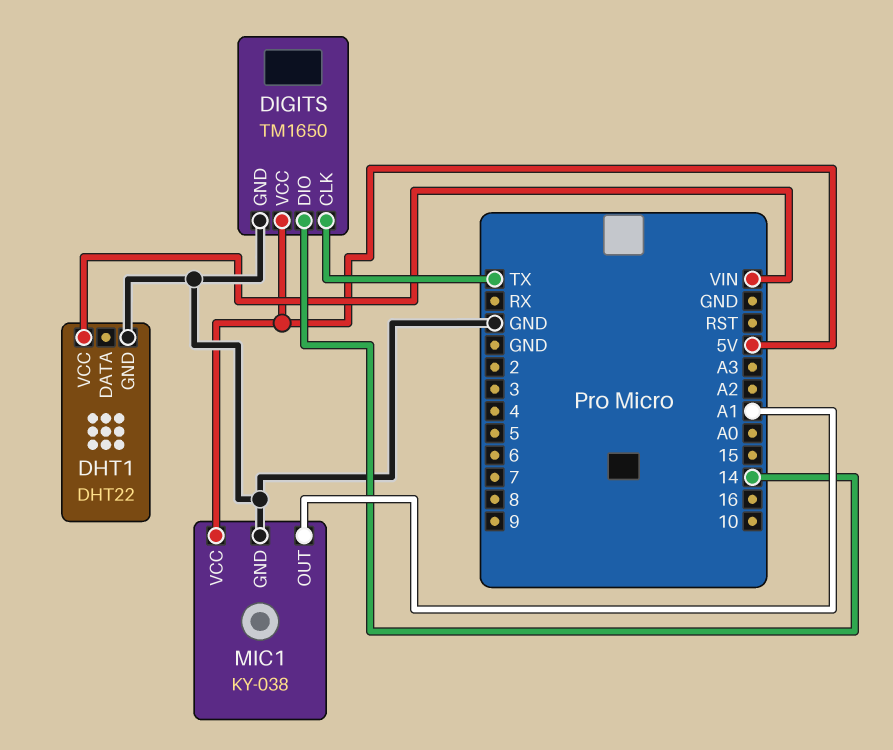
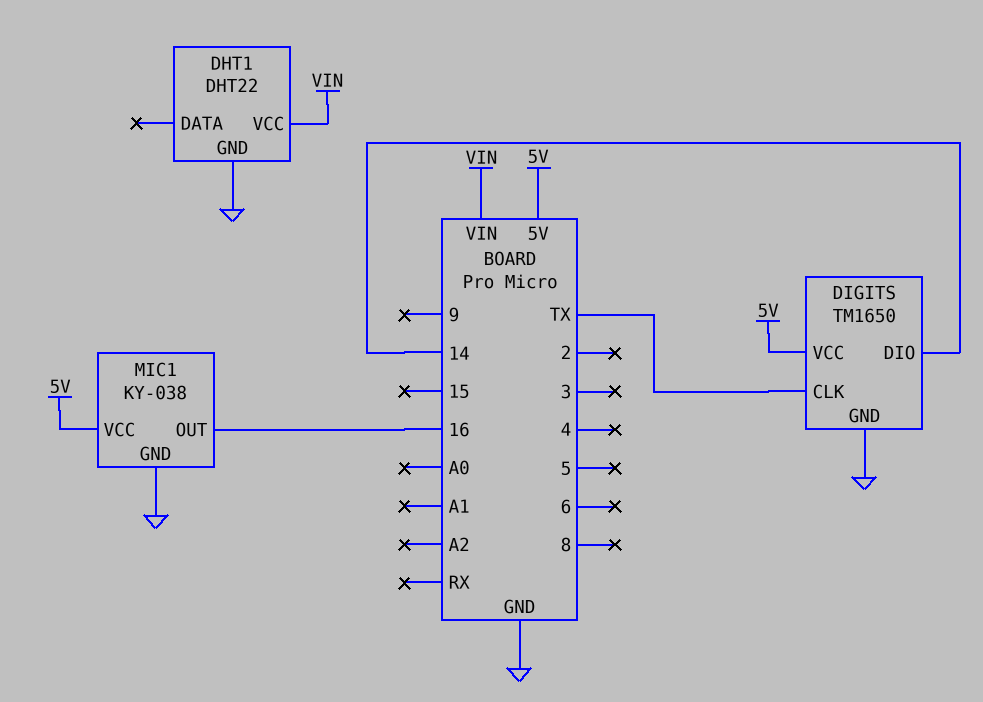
MIC1 pin OUT: A1 -> 16

